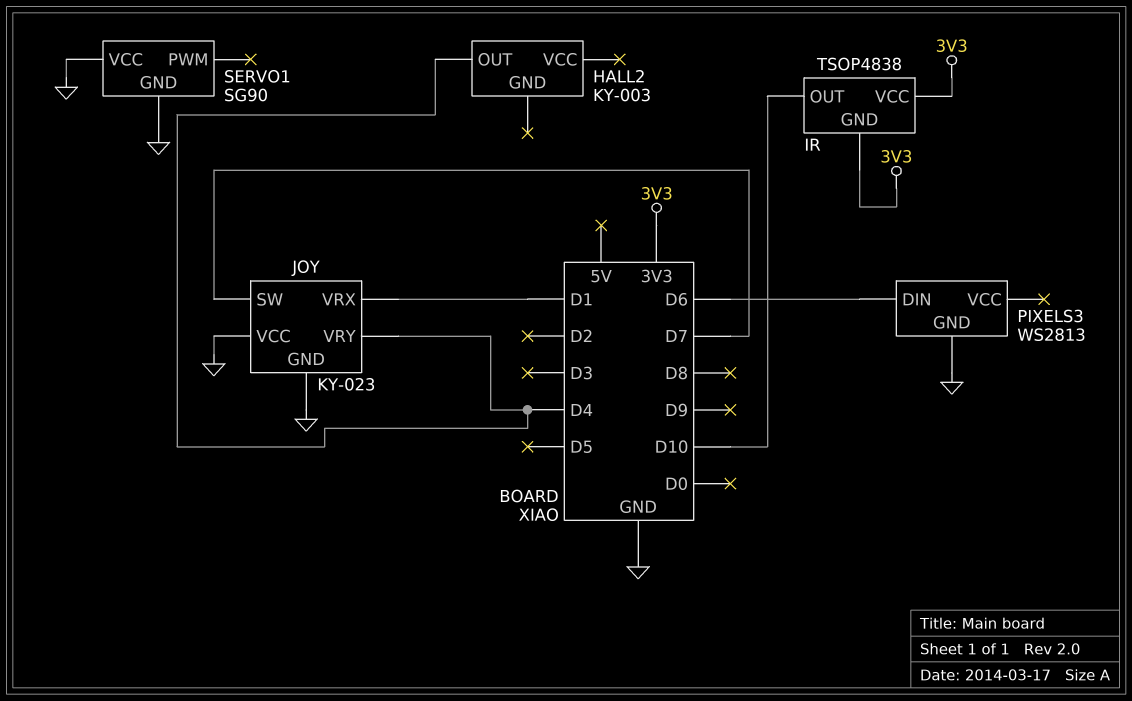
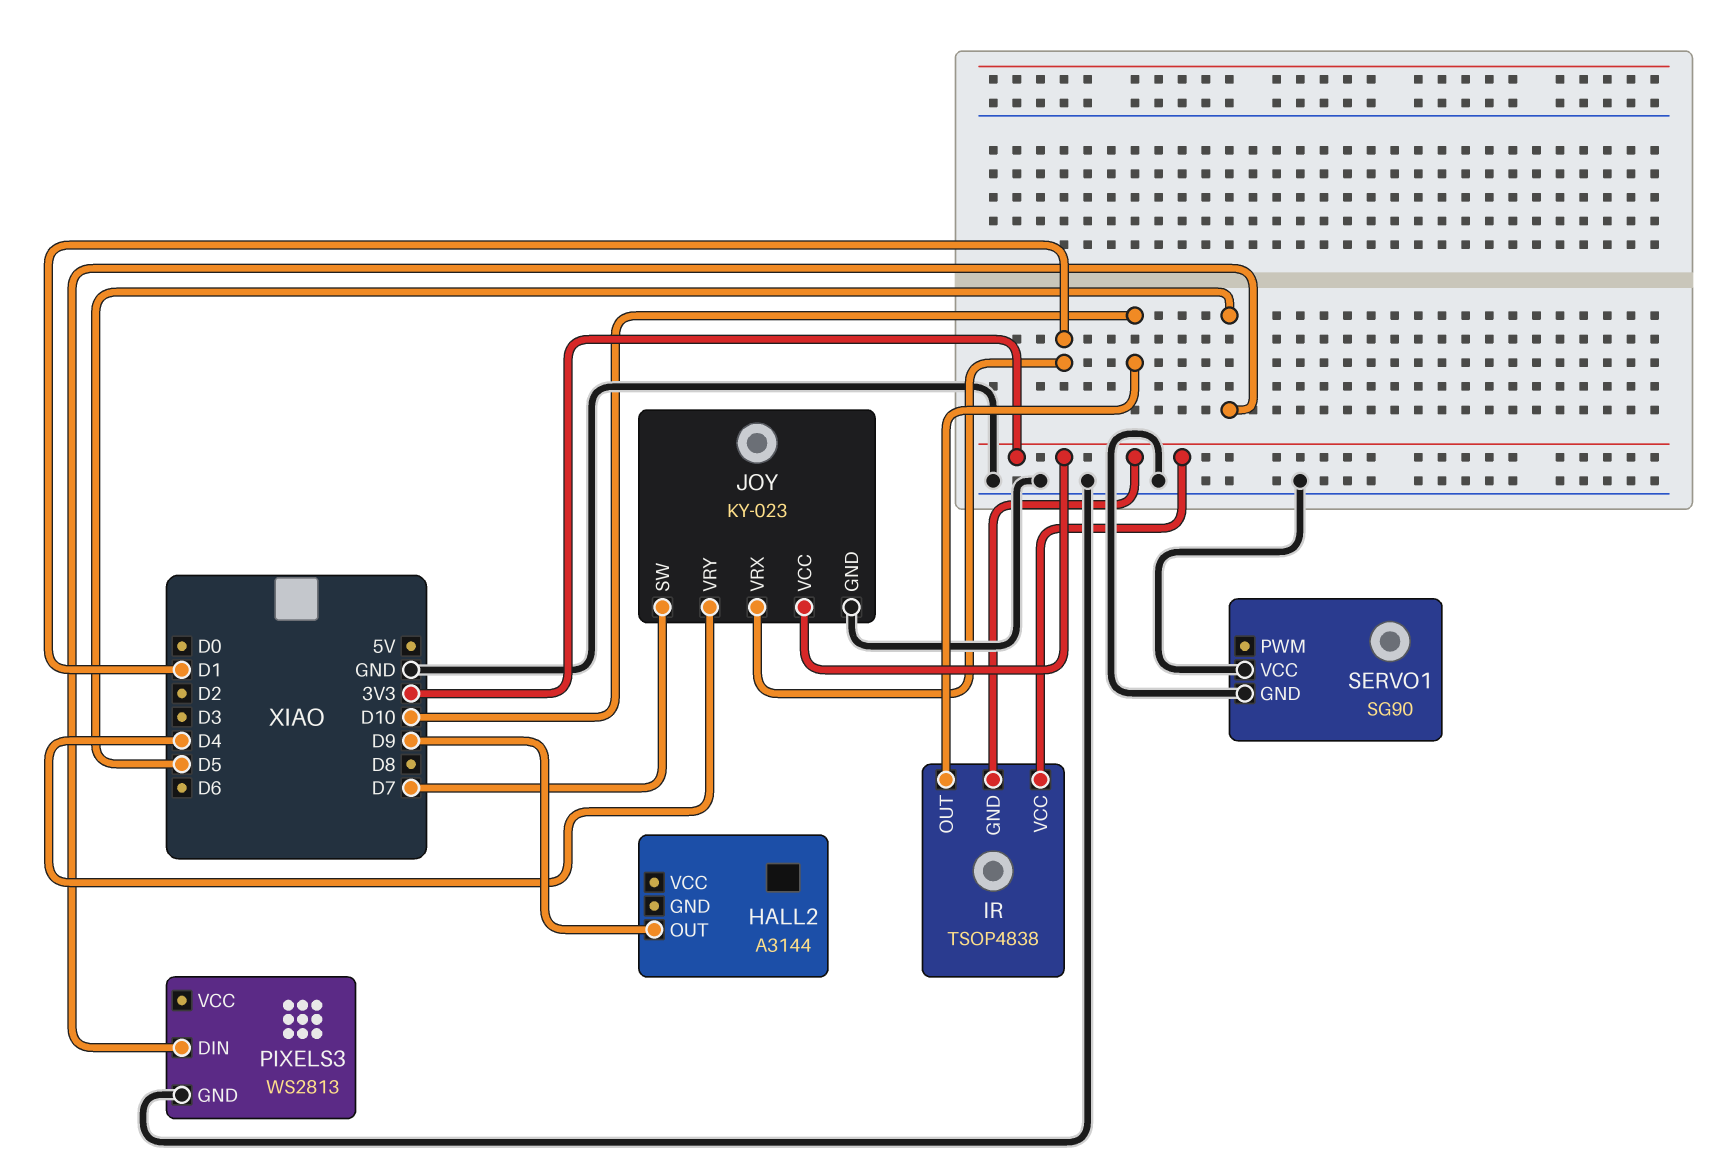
HALL2: KY-003 -> A3144
HALL2 pin OUT: D4 -> D9
JOY pin VCC: GND -> 3V3
PIXELS3 pin DIN: D6 -> D5

